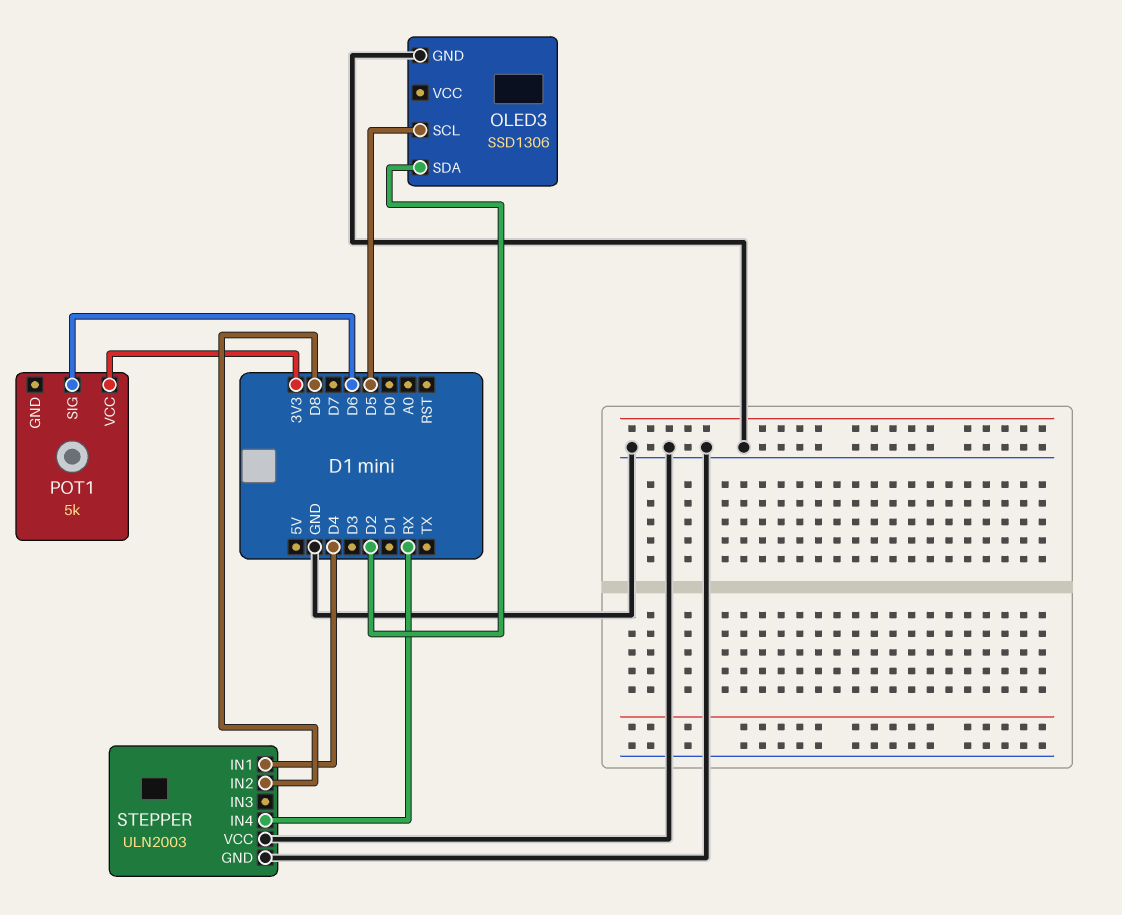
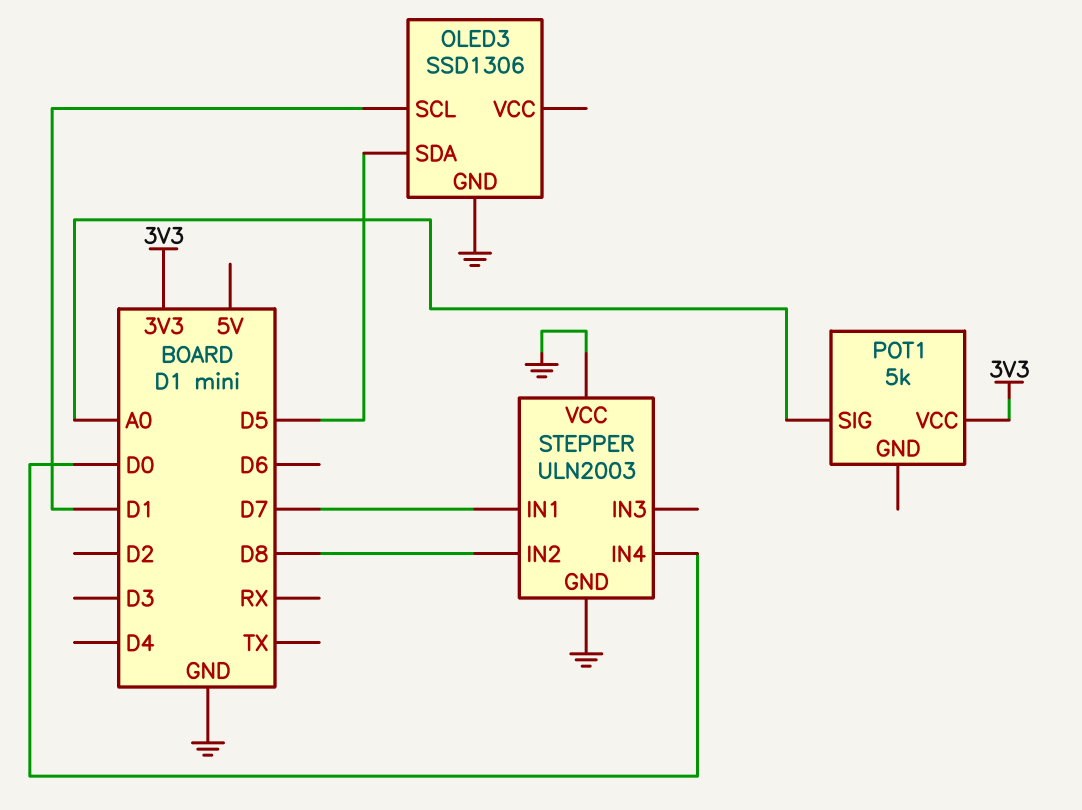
OLED3 pin SCL: D5 -> D1
OLED3 pin SDA: D2 -> D5
POT1 pin SIG: D6 -> A0
STEPPER pin IN1: D4 -> D7
STEPPER pin IN4: RX -> D0

